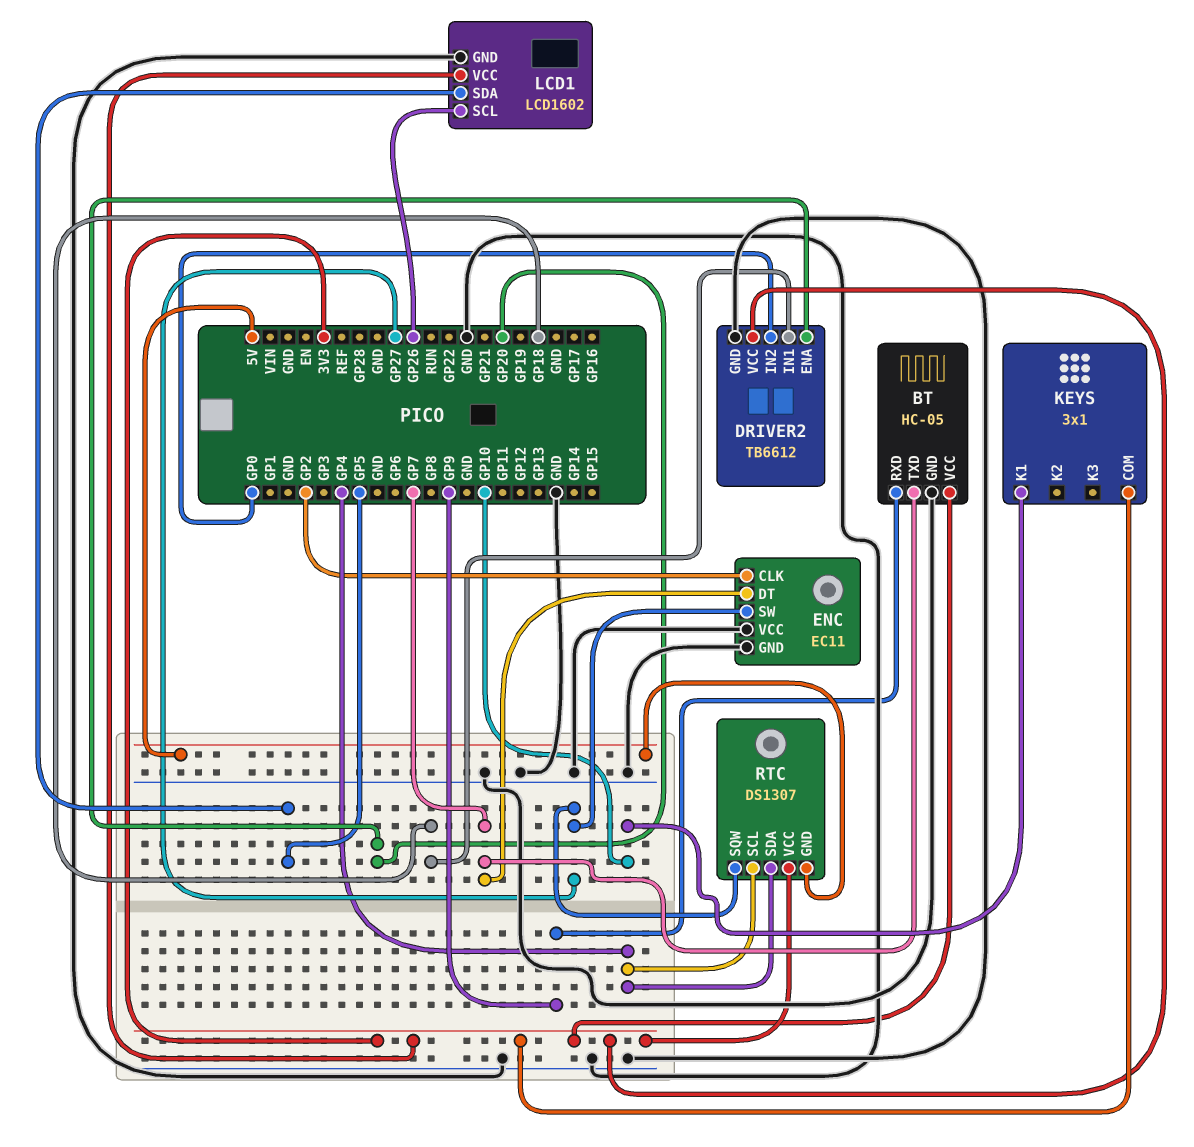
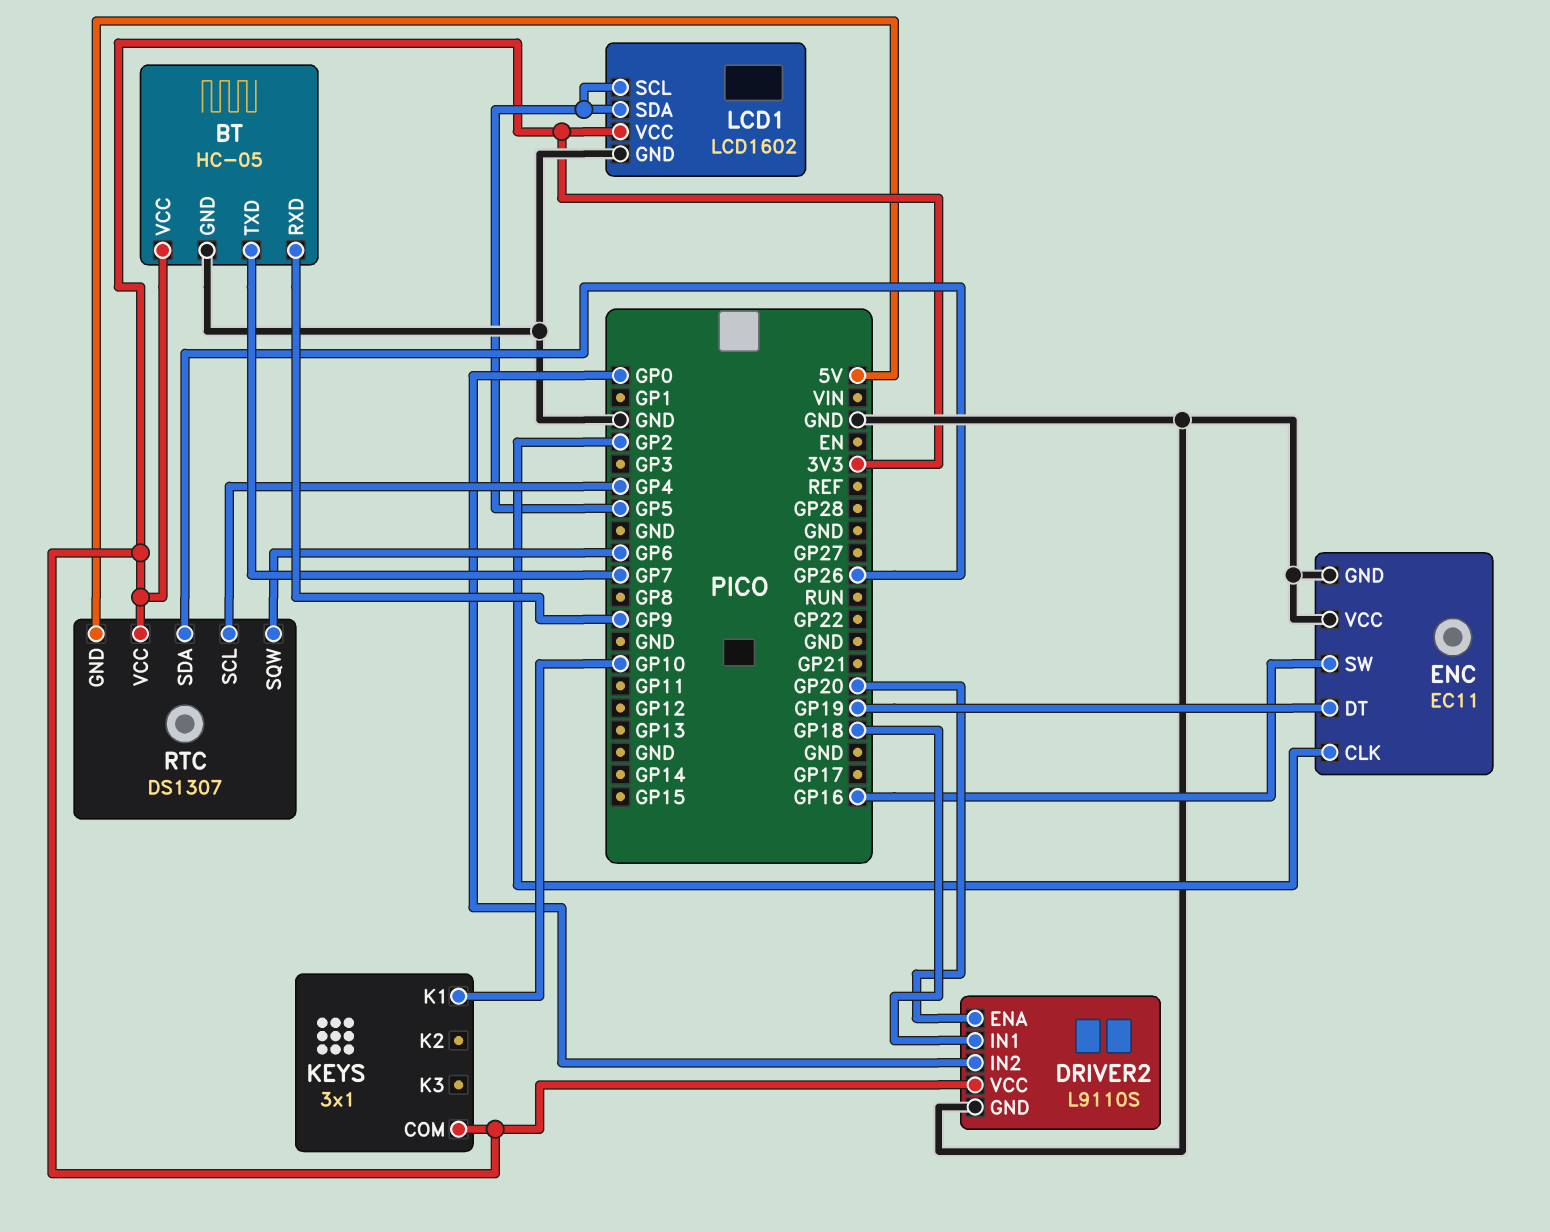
DRIVER2: TB6612 -> L9110S
ENC pin DT: GP7 -> GP19
ENC pin SW: GP27 -> GP16
LCD1 pin SCL: GP26 -> GP5
RTC pin SDA: GP4 -> GP26
RTC pin SQW: GP27 -> GP6

